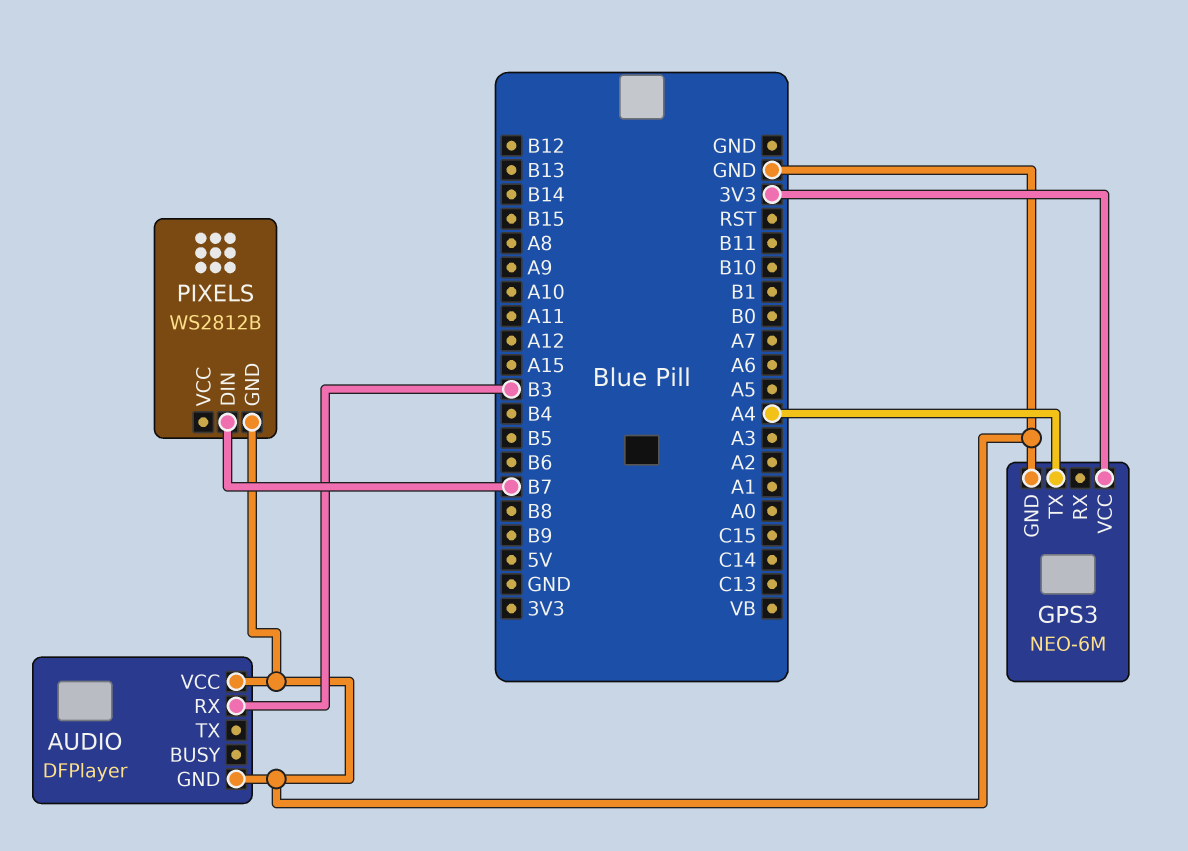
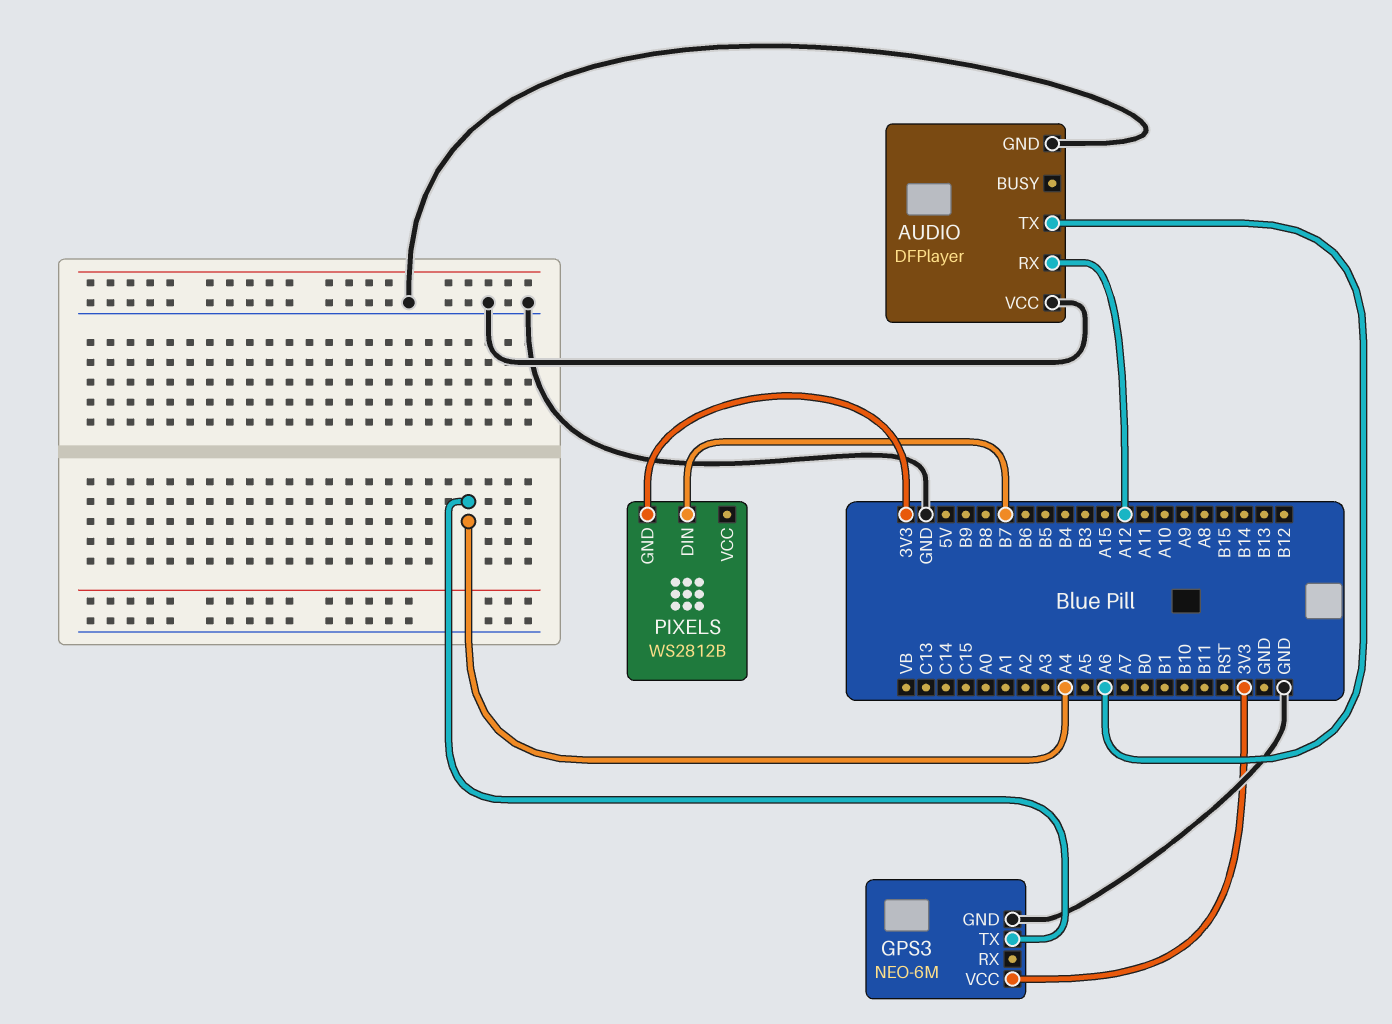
AUDIO pin RX: B3 -> A12
AUDIO pin TX: none -> A6
PIXELS pin GND: GND -> 3V3

